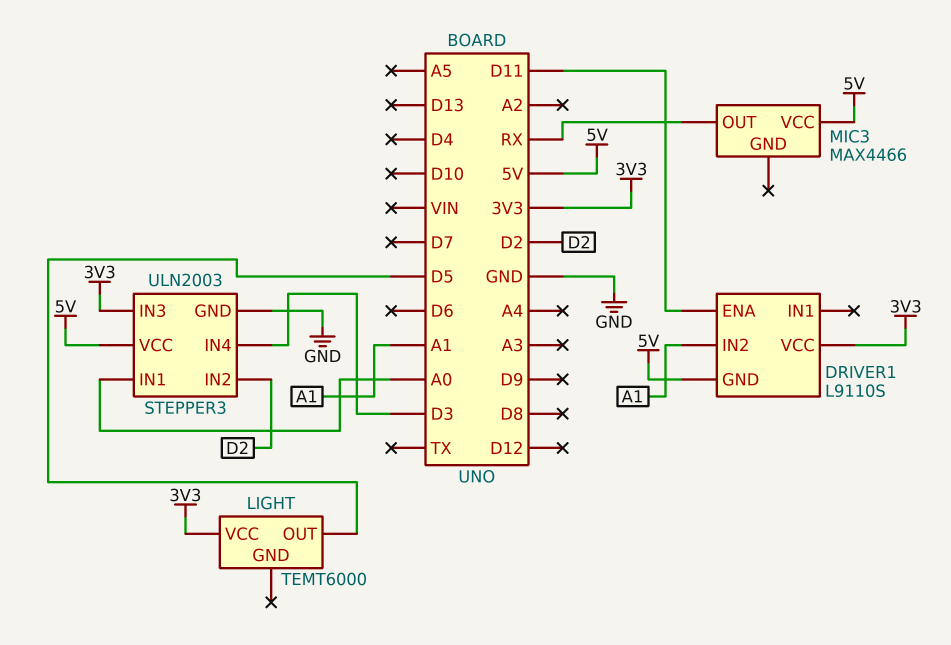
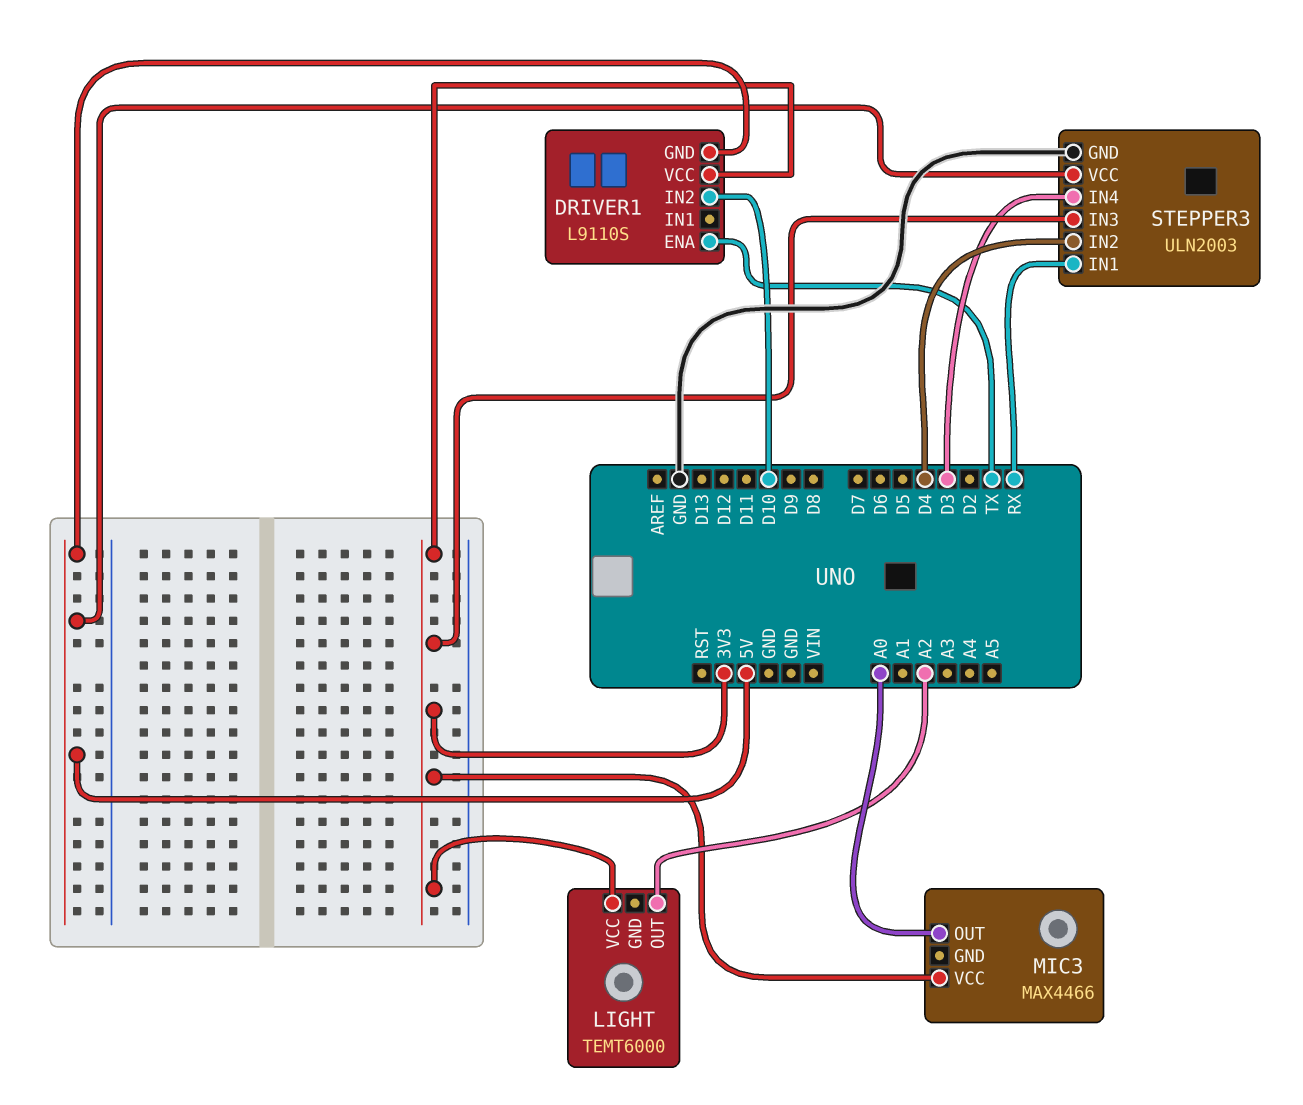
DRIVER1 pin ENA: D11 -> TX
DRIVER1 pin IN2: A1 -> D10
LIGHT pin OUT: D5 -> A2
MIC3 pin OUT: RX -> A0
MIC3 pin VCC: 5V -> 3V3
STEPPER3 pin IN1: A0 -> RX
STEPPER3 pin IN2: D2 -> D4

